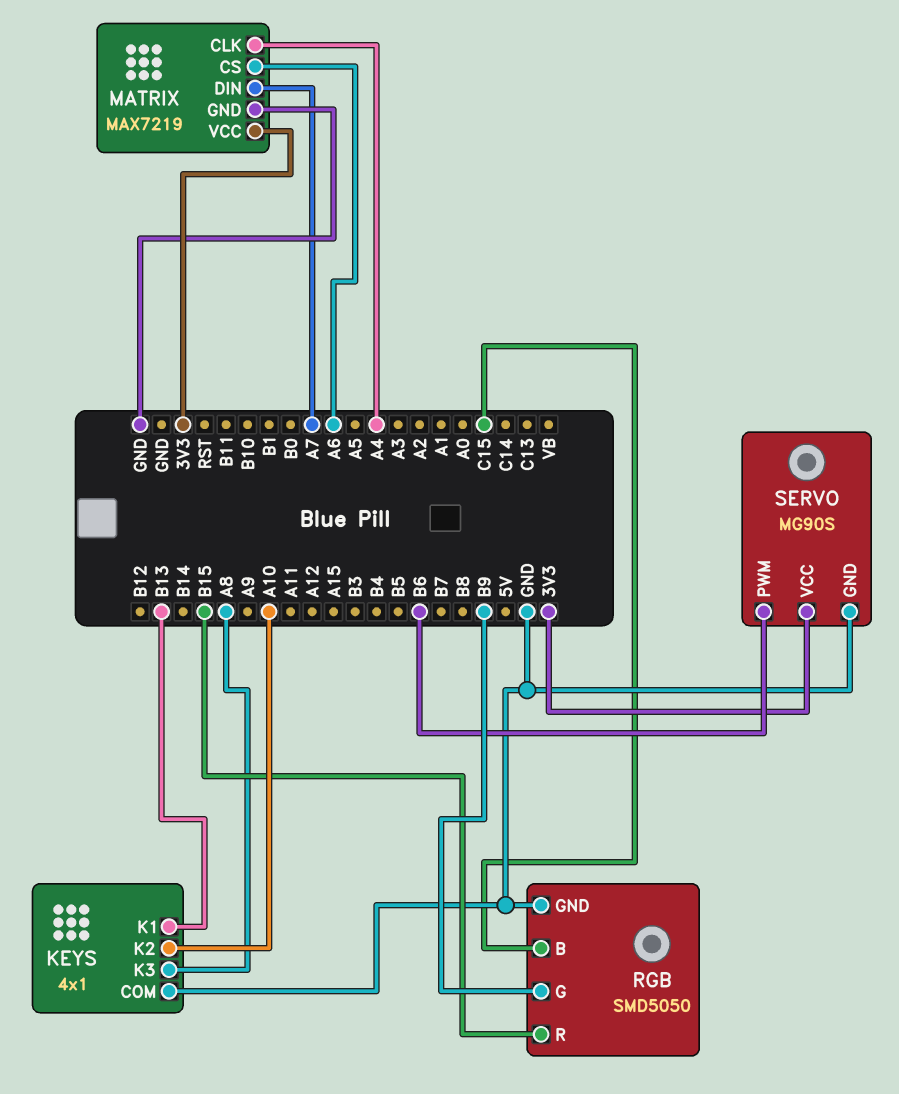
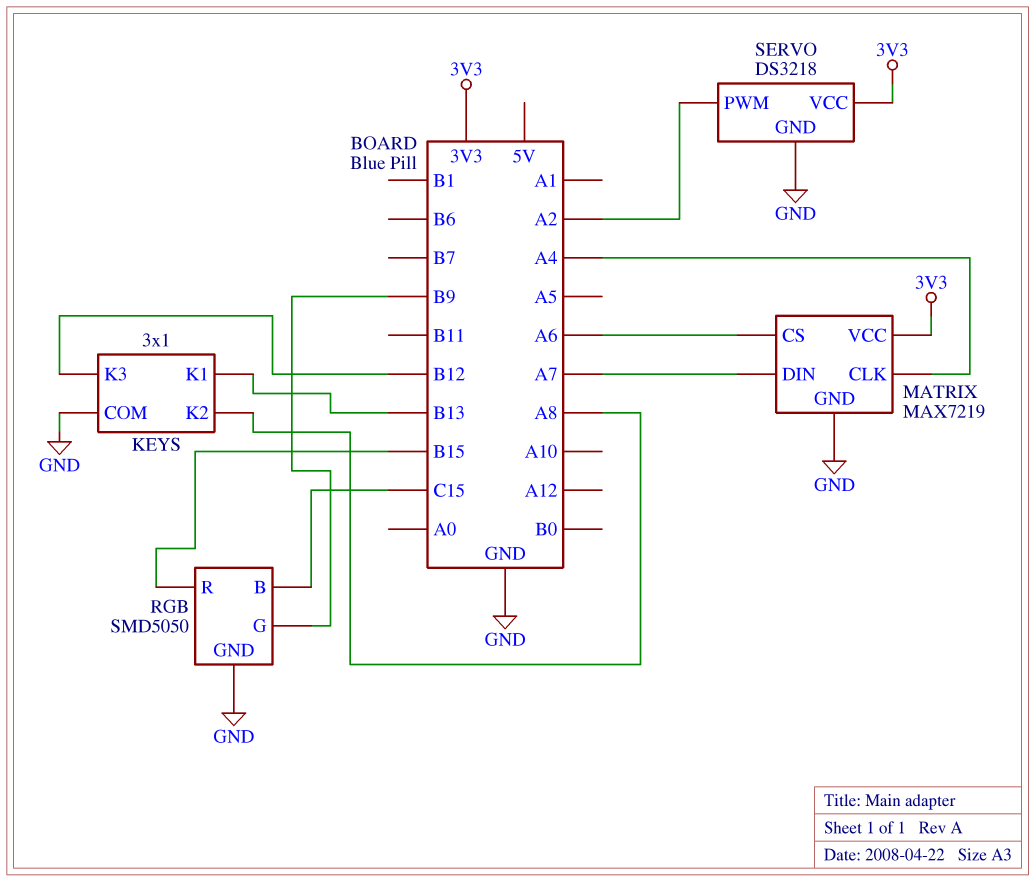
KEYS: 4x1 -> 3x1
KEYS pin K2: A10 -> A8
KEYS pin K3: A8 -> B12
SERVO: MG90S -> DS3218
SERVO pin PWM: B6 -> A2

